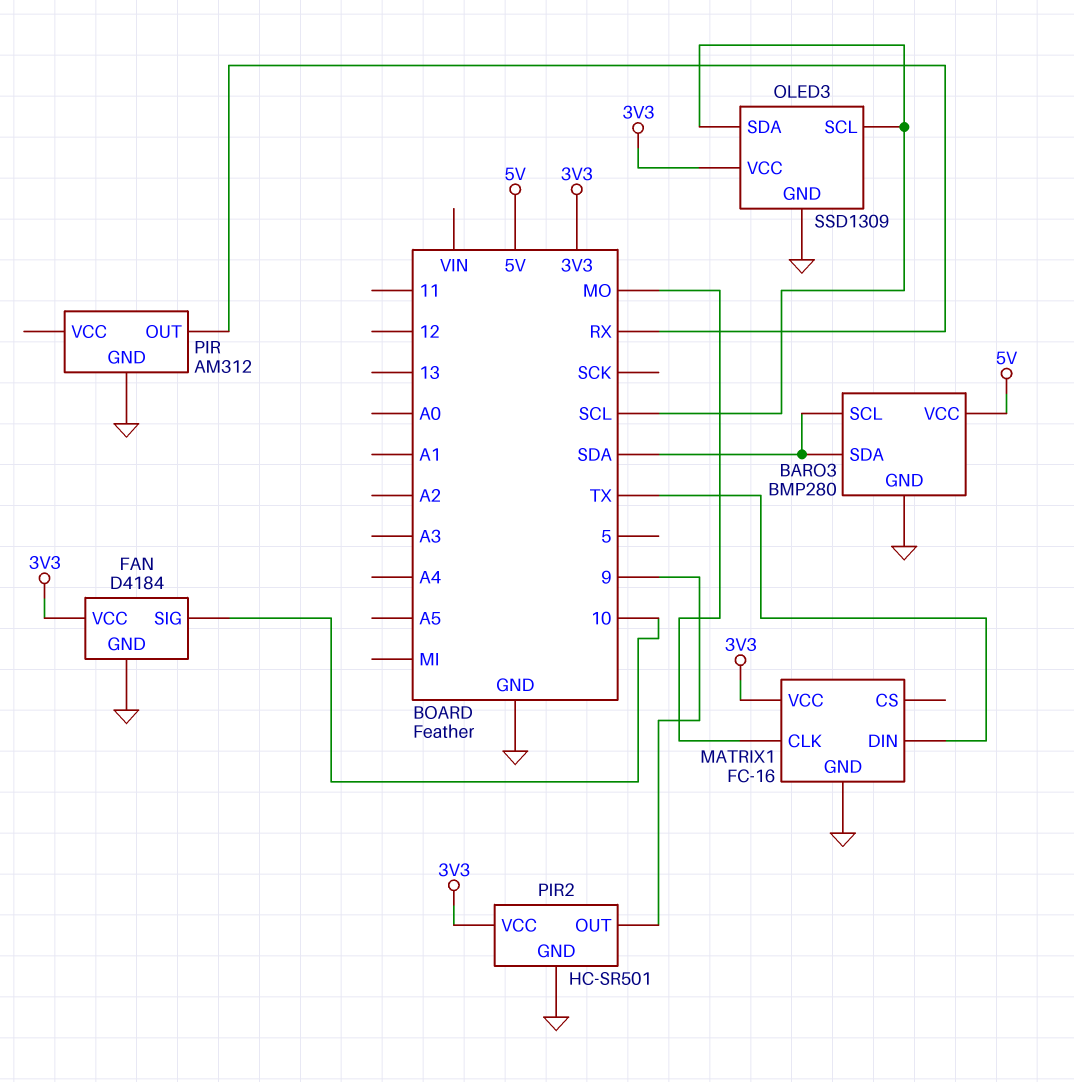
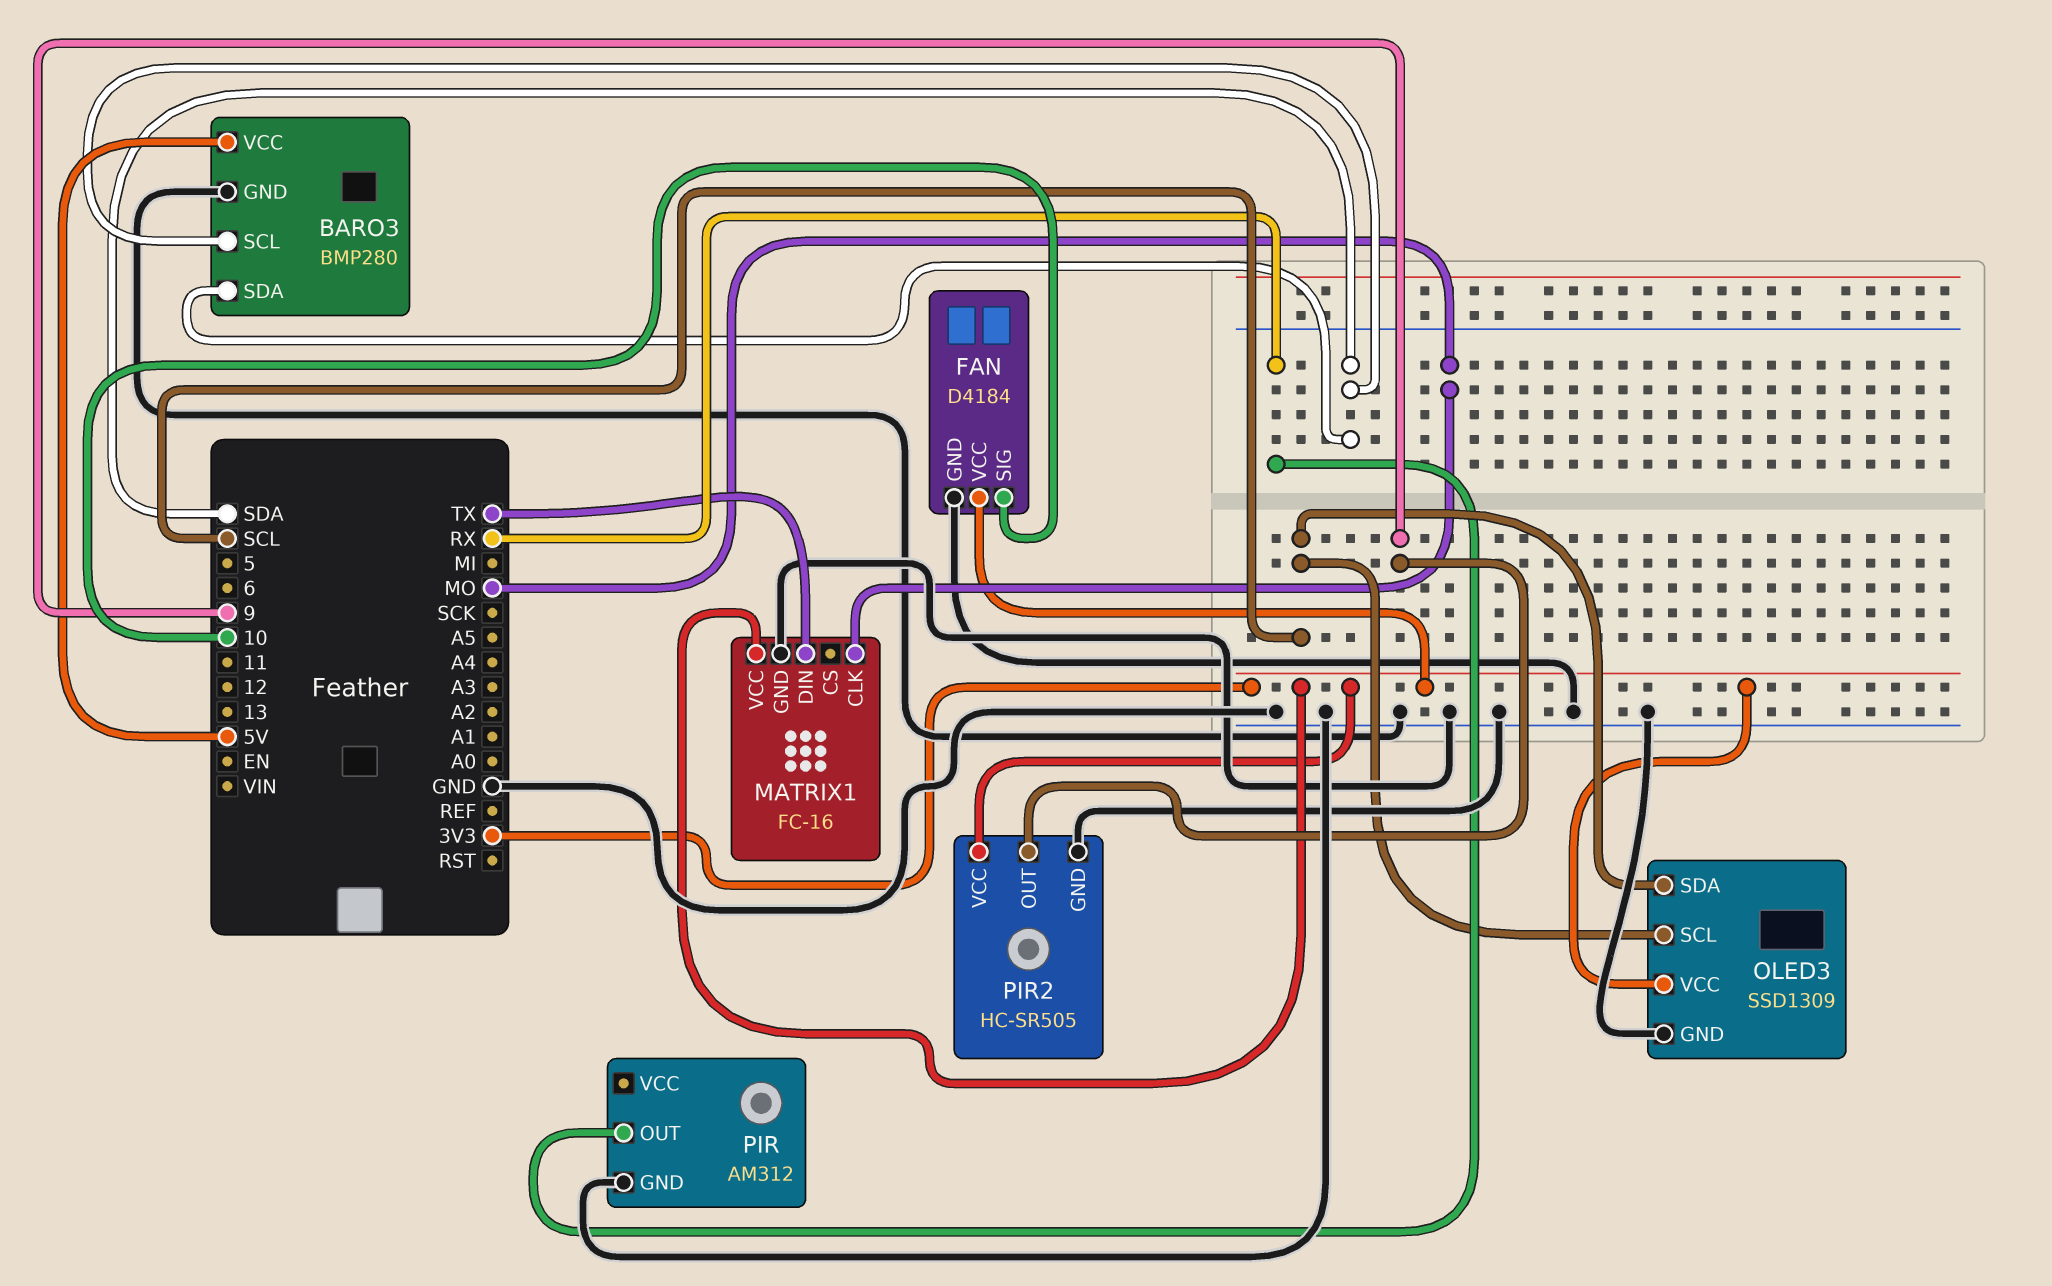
PIR2: HC-SR501 -> HC-SR505

